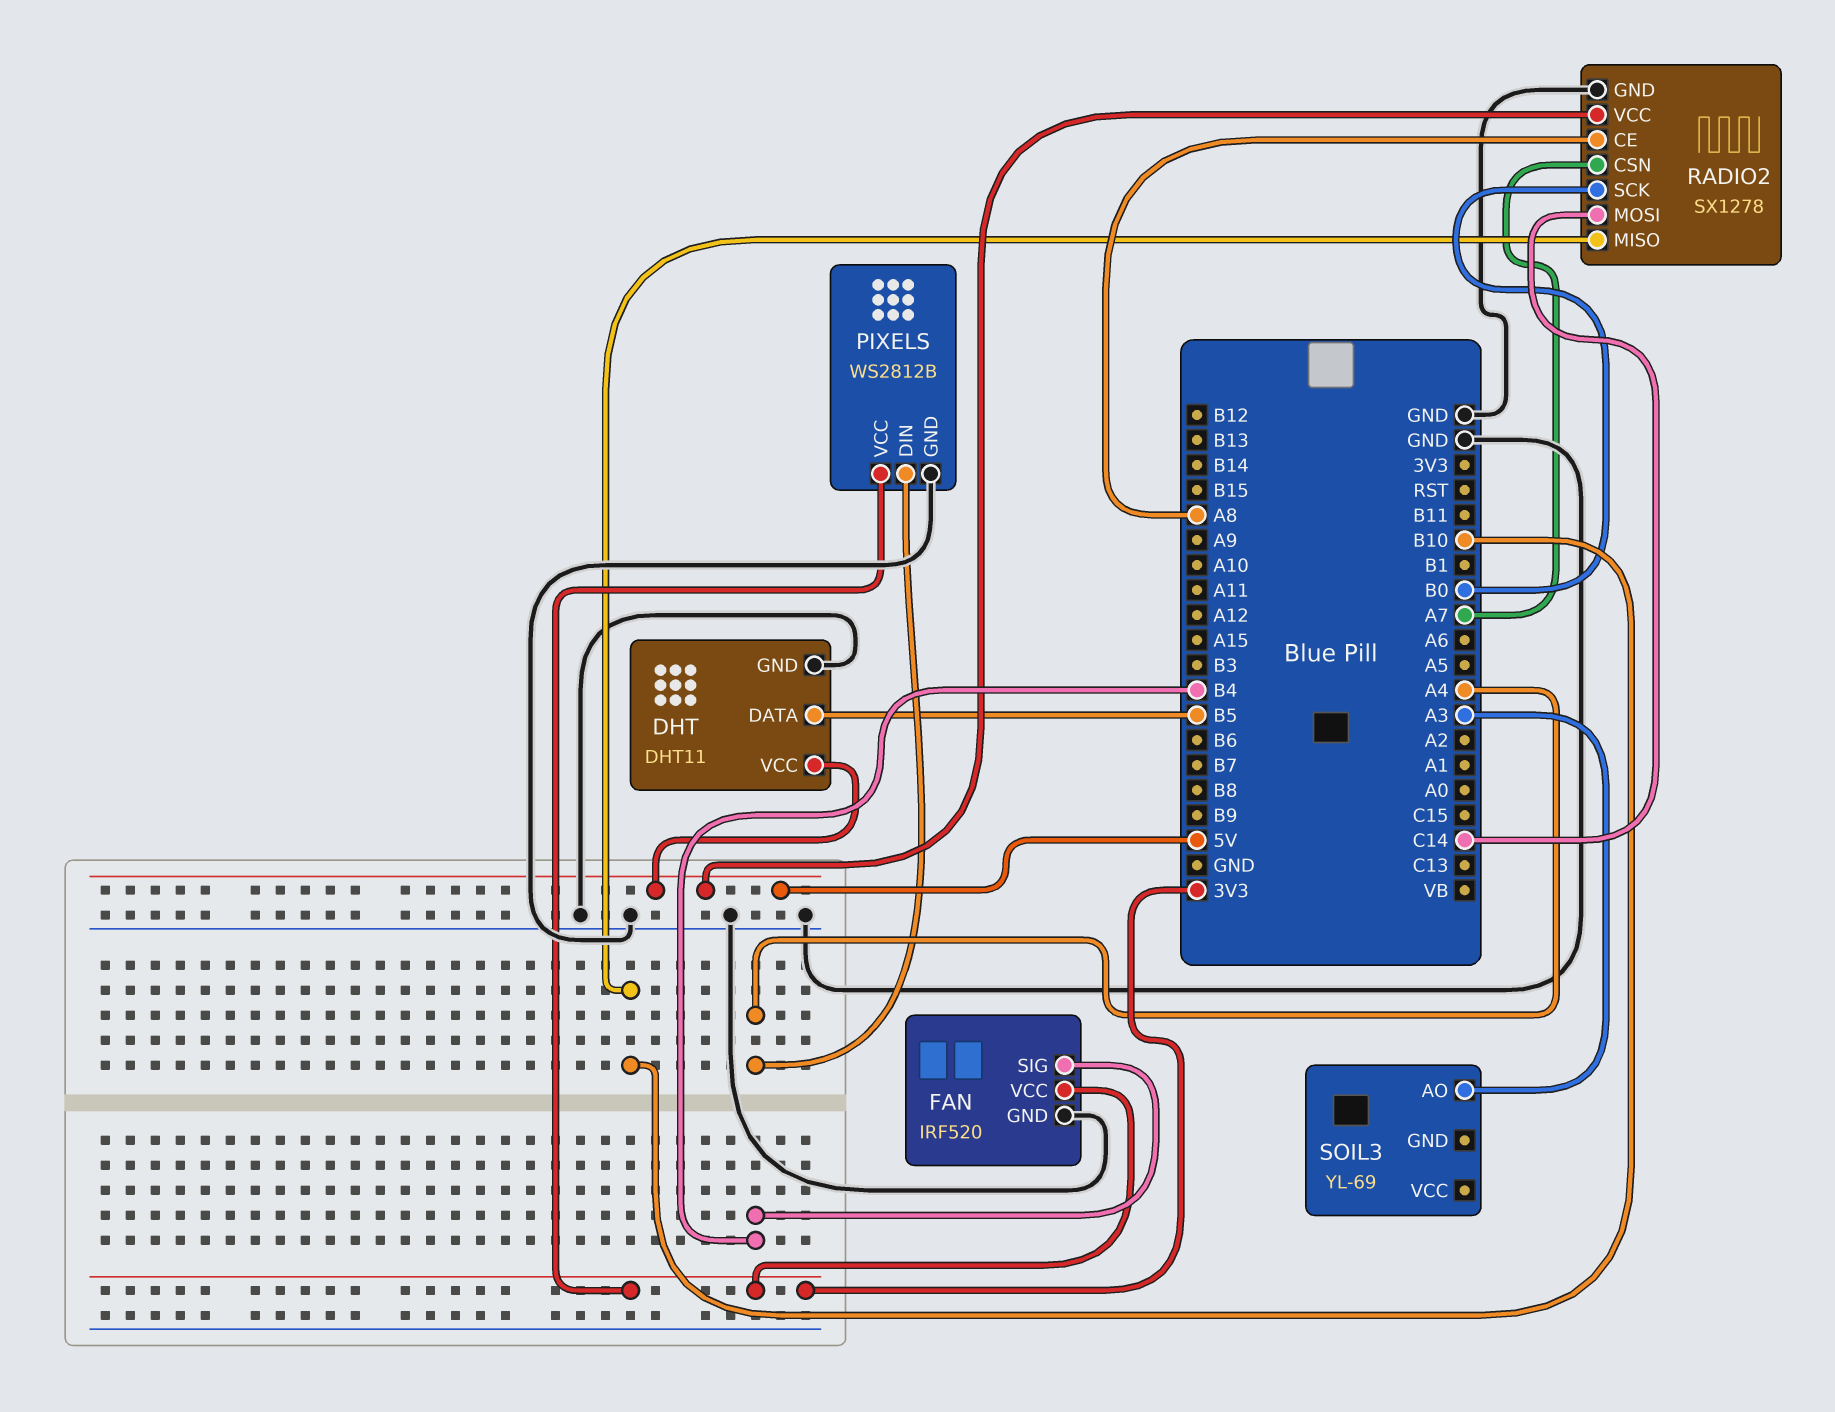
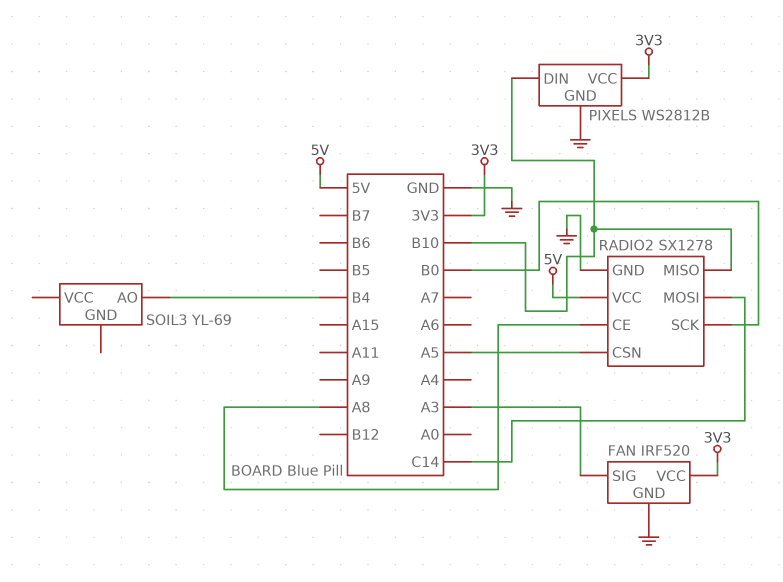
DHT: DHT11 -> none
DHT pin DATA: B5 -> none
DHT pin GND: GND -> none
DHT pin VCC: 5V -> none
FAN pin SIG: B4 -> A3
PIXELS pin DIN: A4 -> B10
RADIO2 pin CSN: A7 -> A5
SOIL3 pin AO: A3 -> B4

